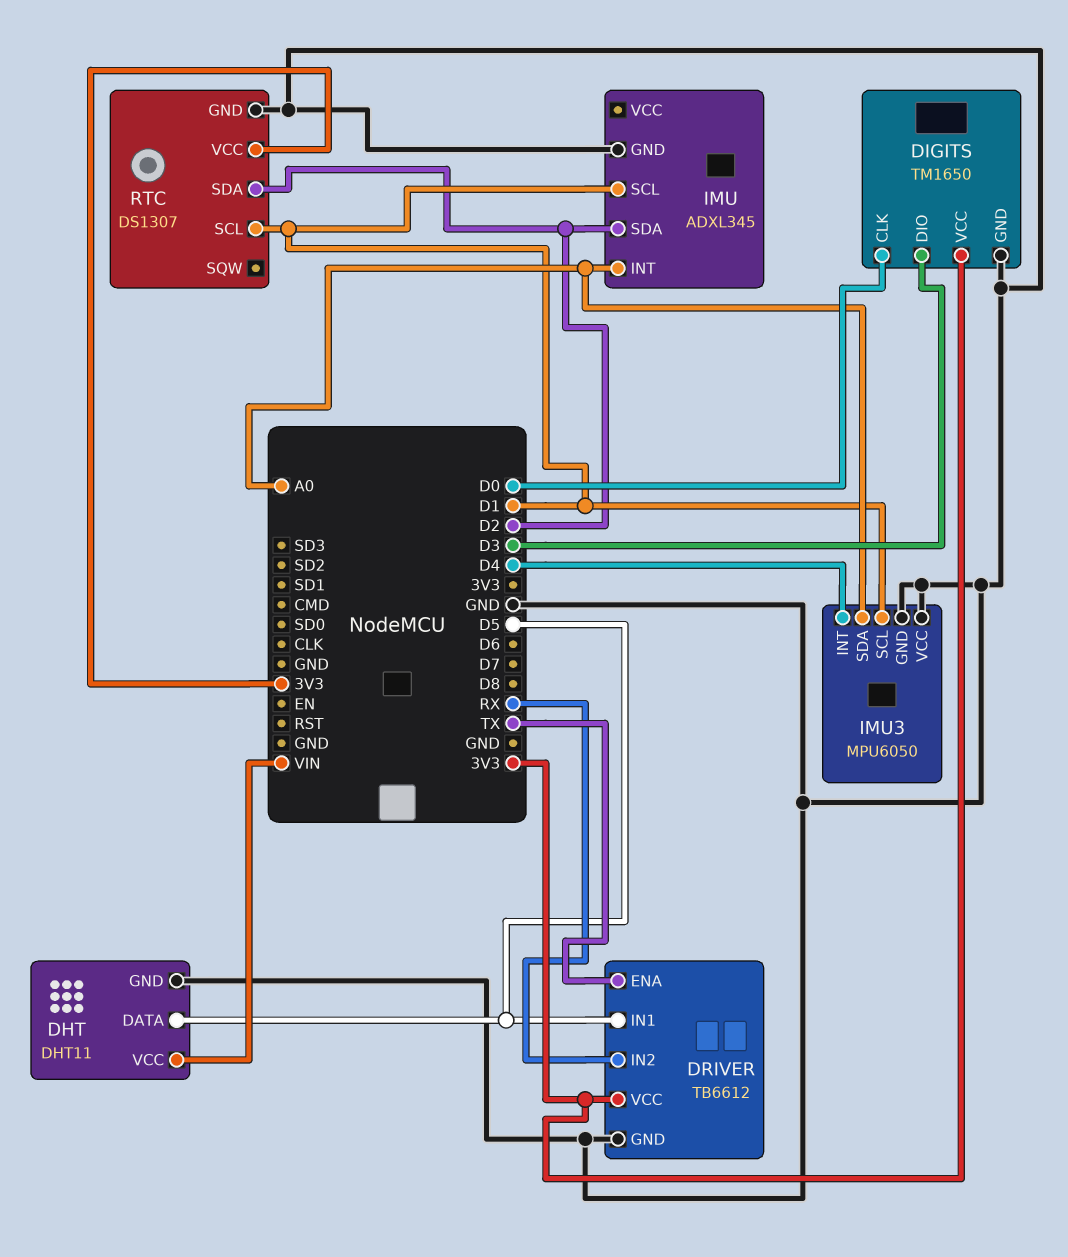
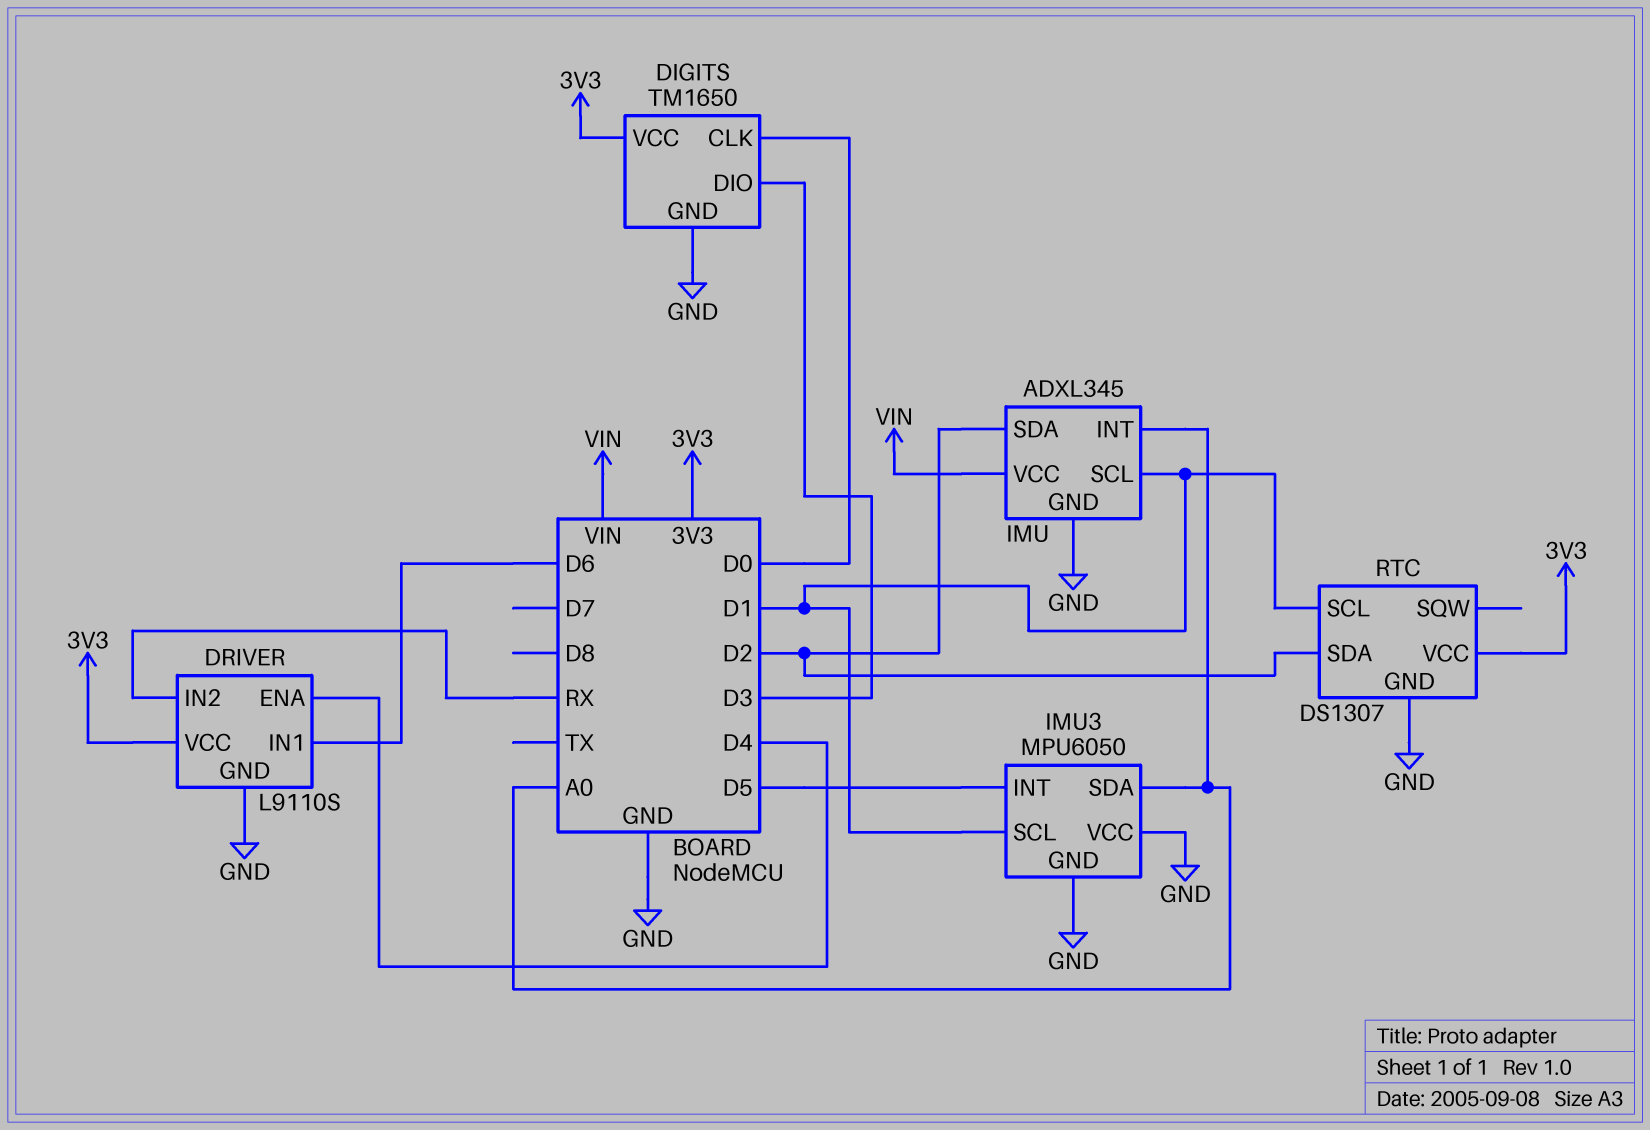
DHT: DHT11 -> none
DHT pin DATA: D5 -> none
DHT pin GND: GND -> none
DHT pin VCC: VIN -> none
DRIVER: TB6612 -> L9110S
DRIVER pin ENA: TX -> D4
DRIVER pin IN1: D5 -> D6
IMU pin VCC: none -> VIN
IMU3 pin INT: D4 -> D5

